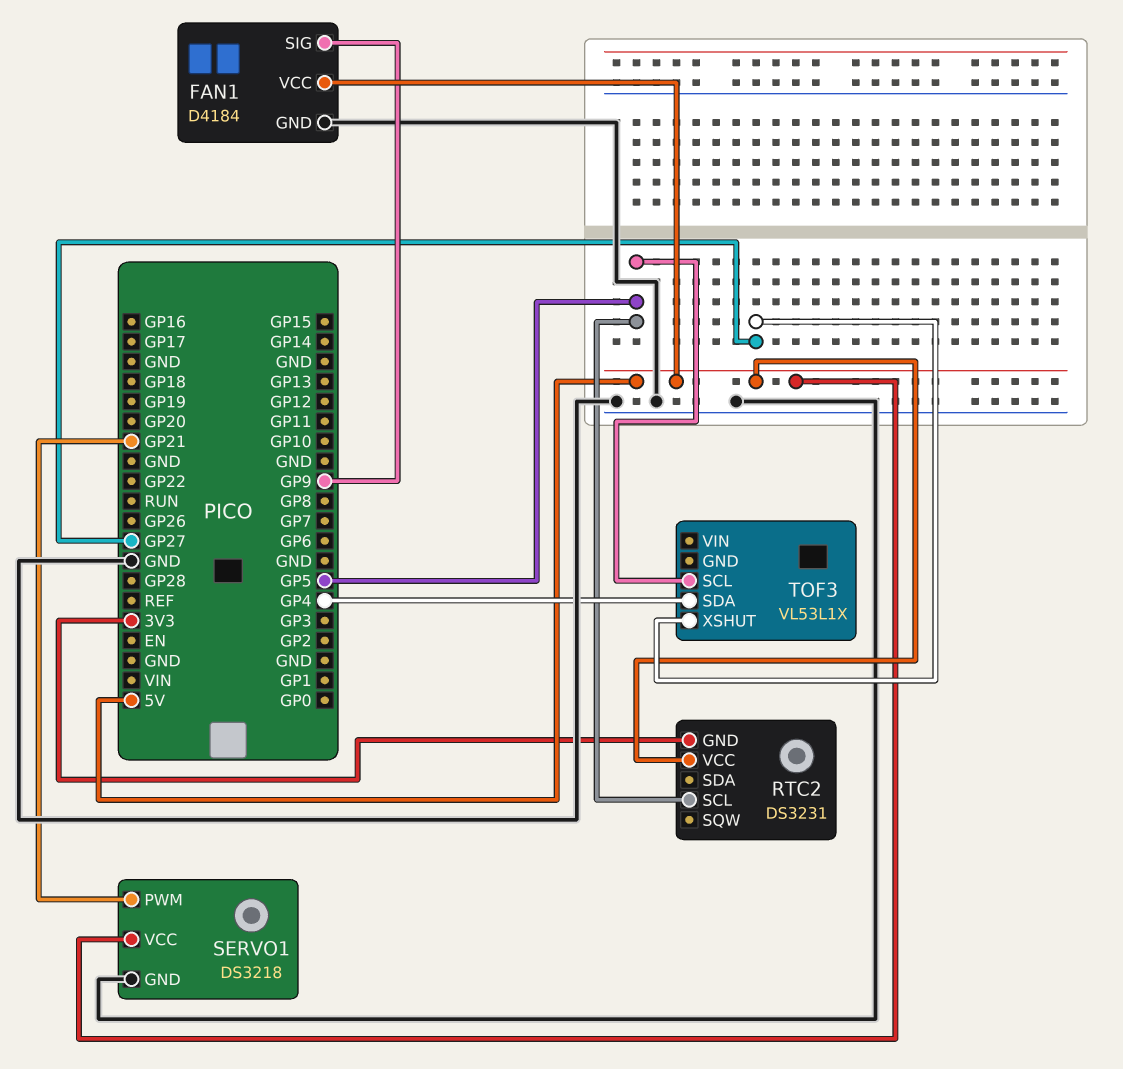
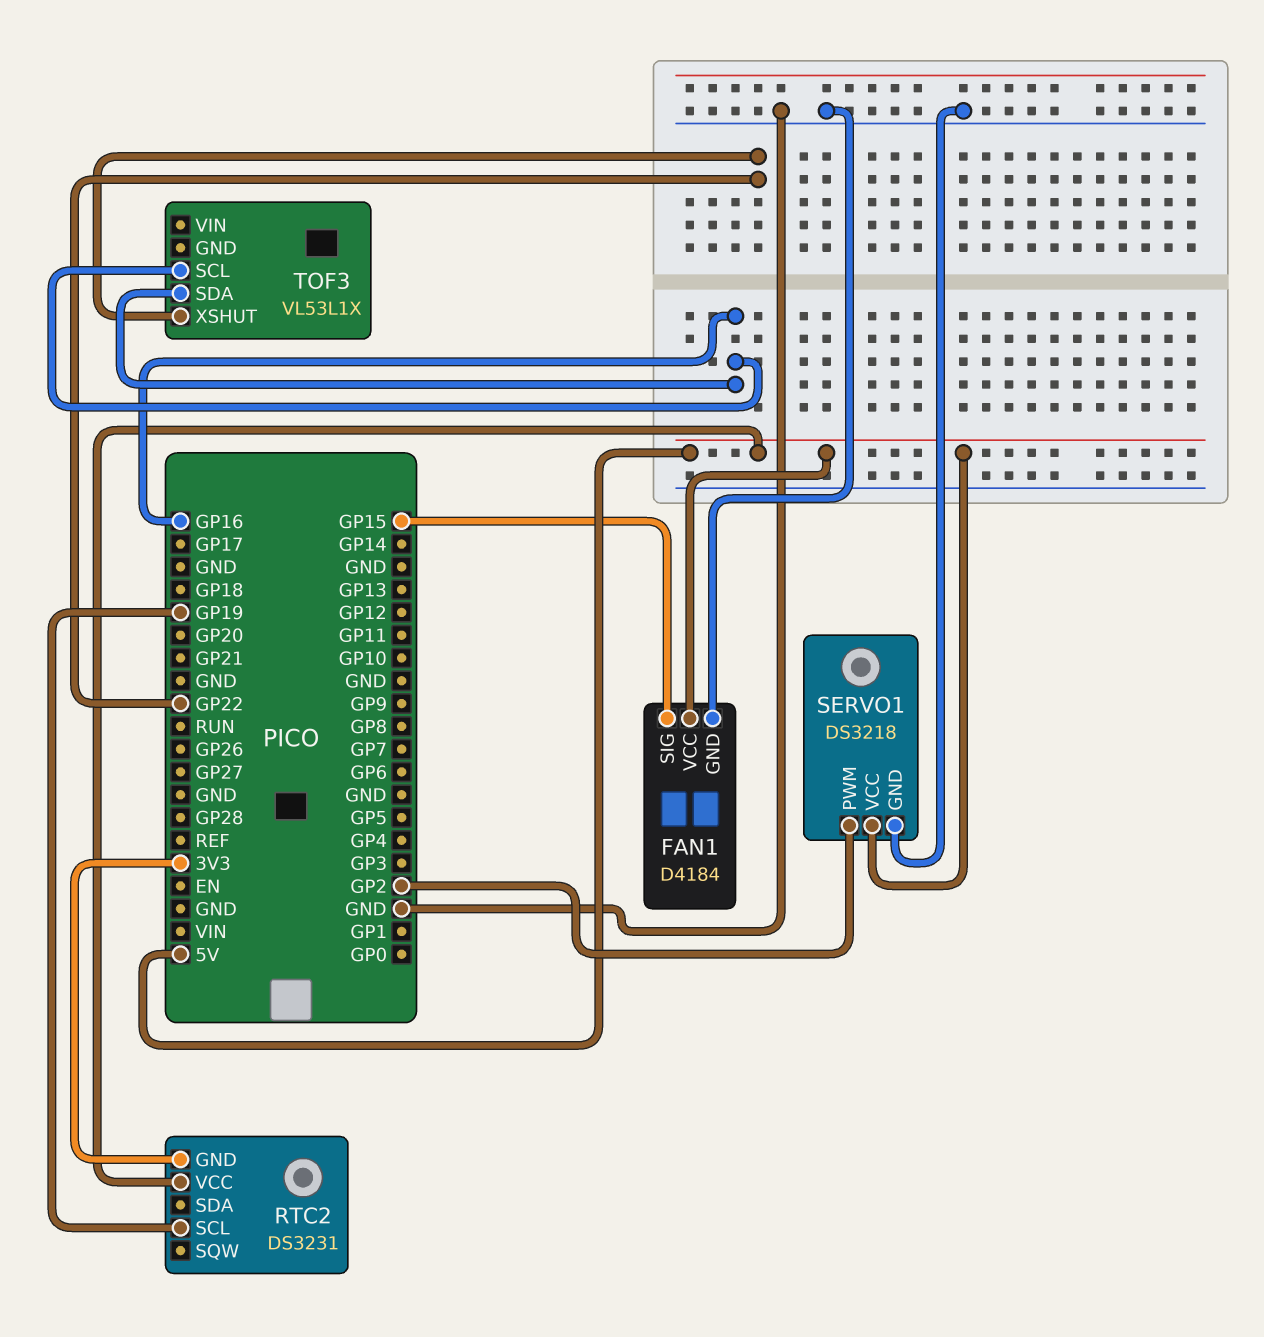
FAN1 pin SIG: GP9 -> GP15
RTC2 pin SCL: GP5 -> GP19
SERVO1 pin PWM: GP21 -> GP2
TOF3 pin SCL: GP5 -> GP16
TOF3 pin SDA: GP4 -> GP16
TOF3 pin XSHUT: GP27 -> GP22

